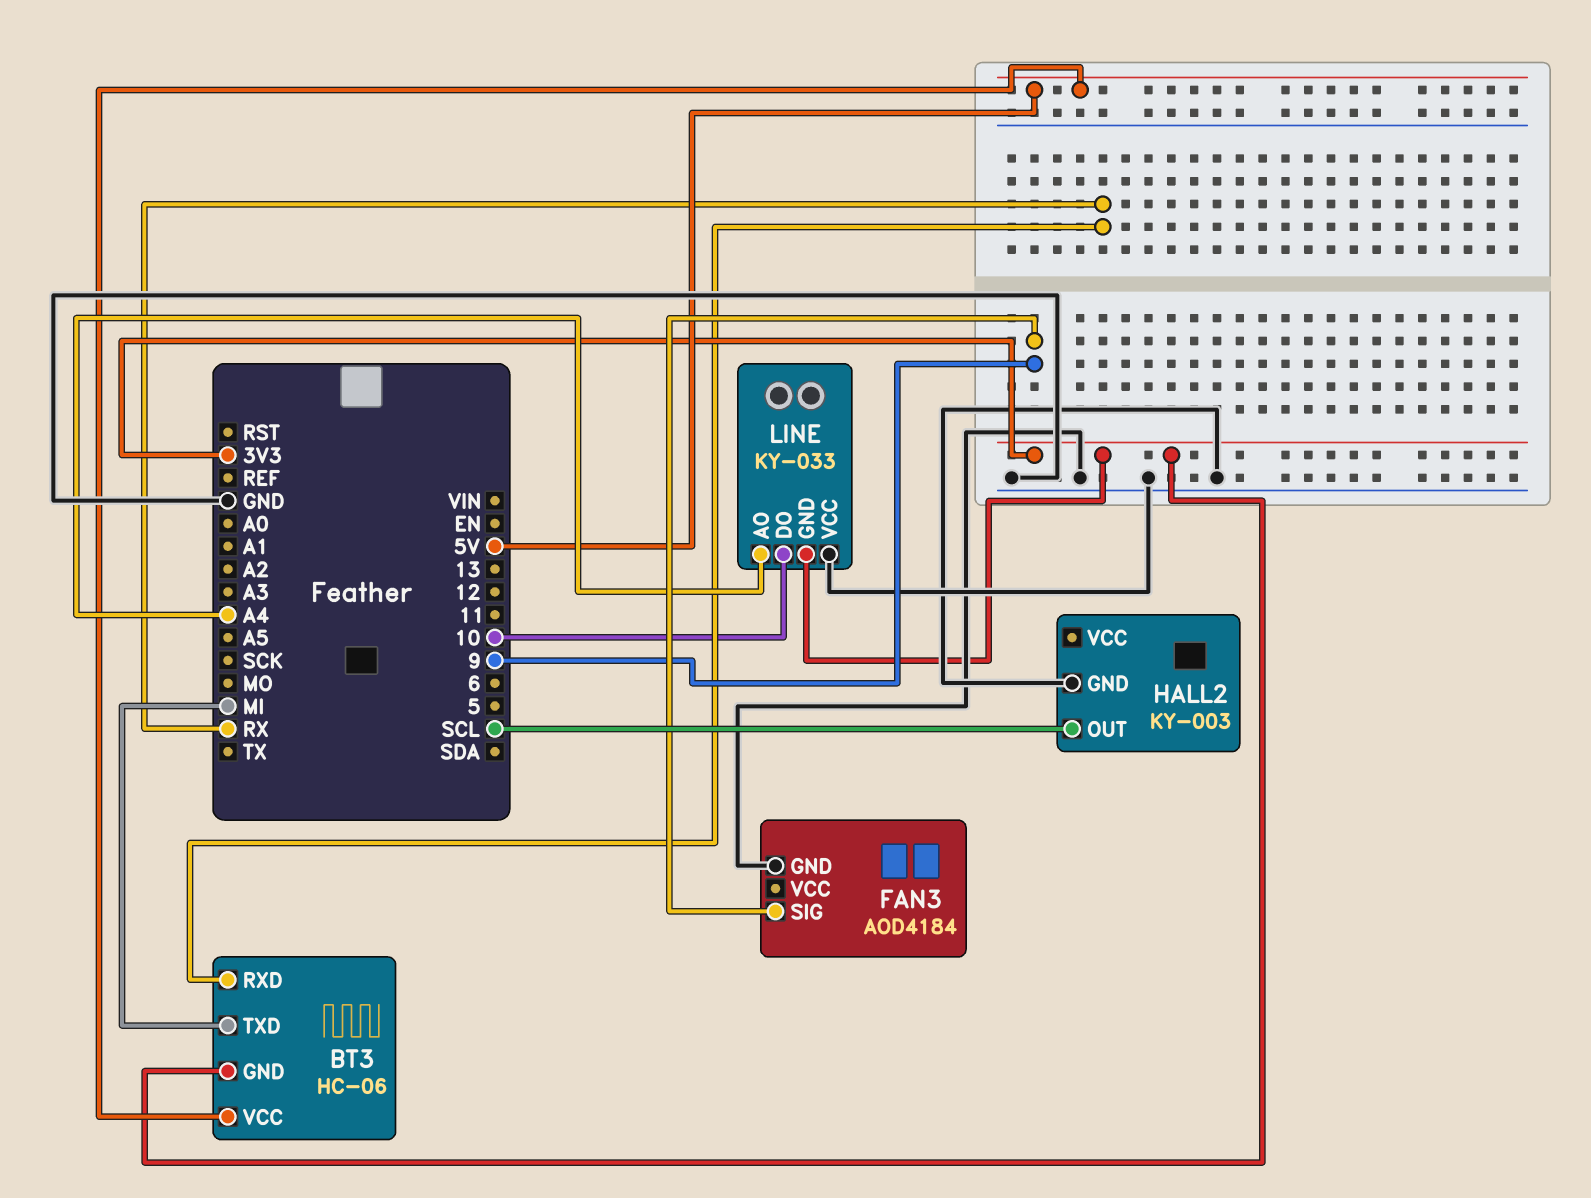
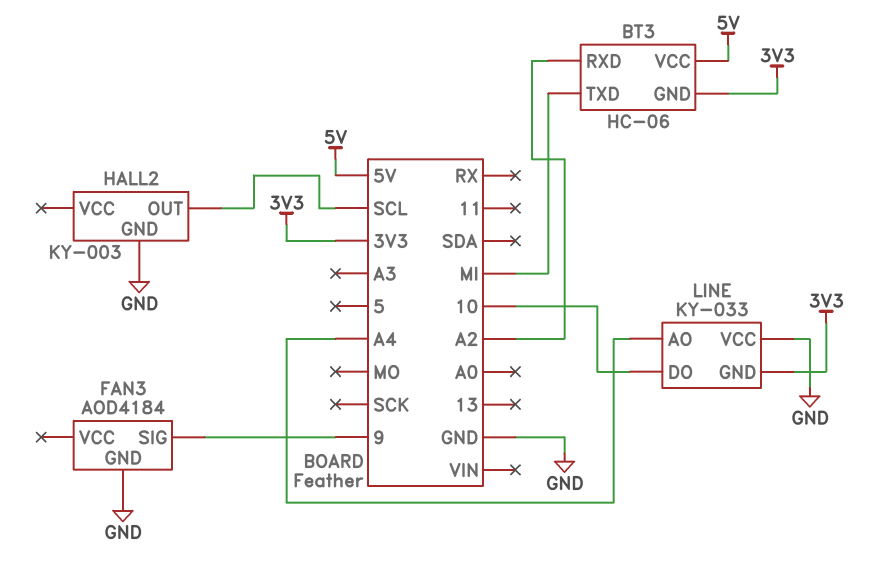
BT3 pin RXD: RX -> A2

